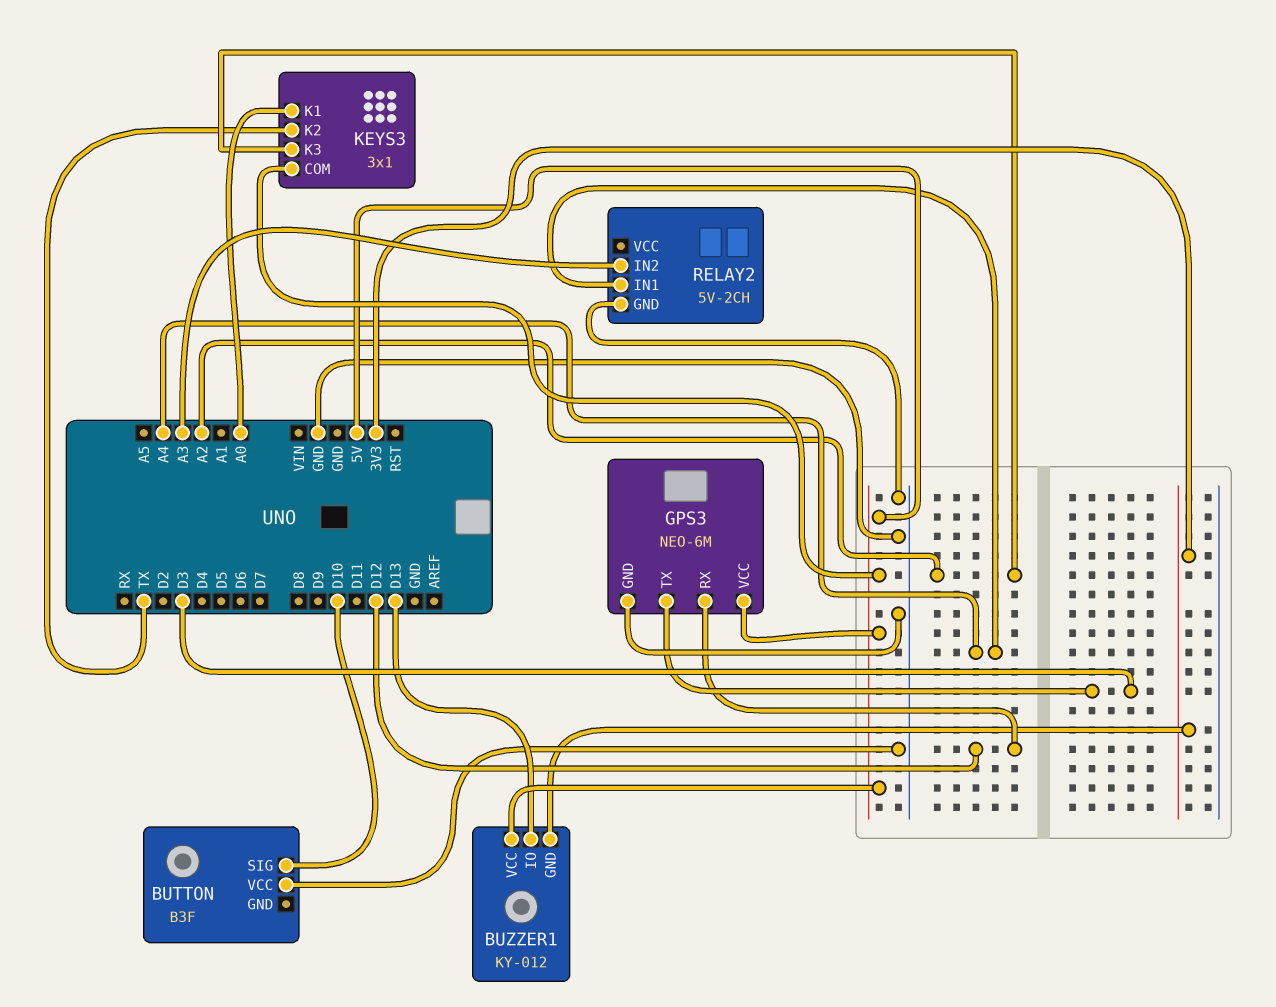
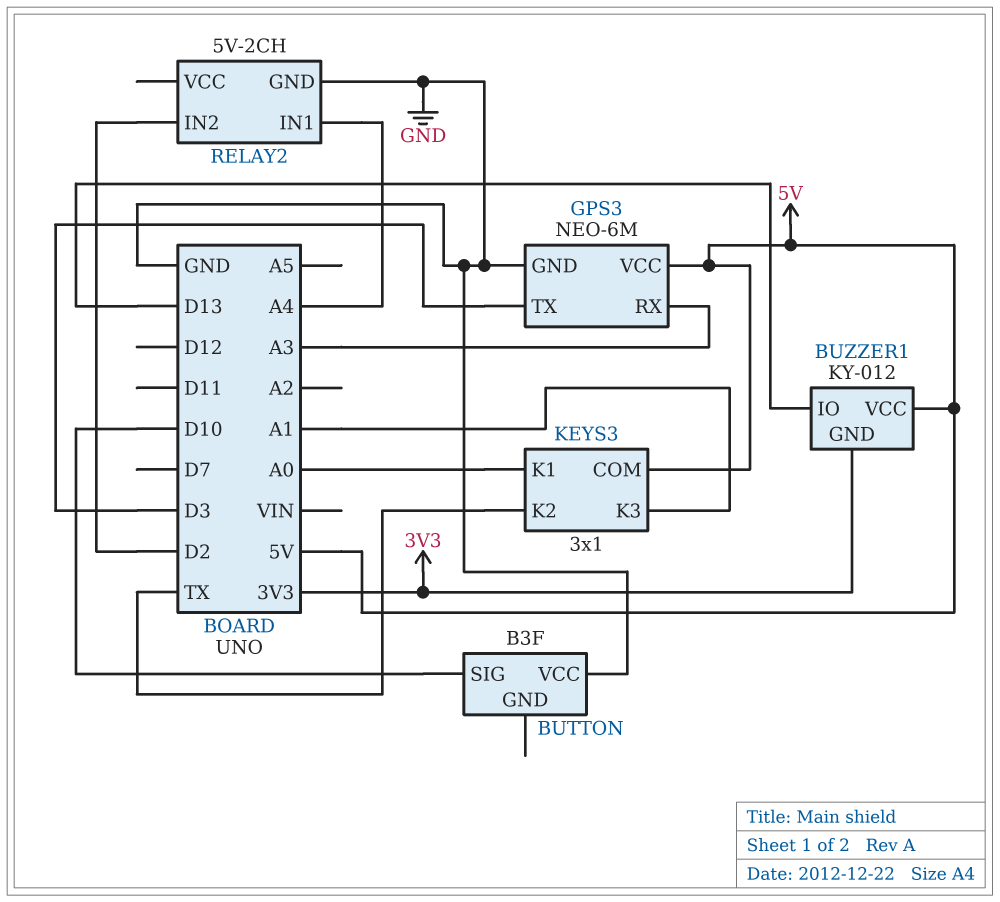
GPS3 pin RX: D12 -> A3
KEYS3 pin K3: A2 -> A1
RELAY2 pin IN2: A3 -> D2

